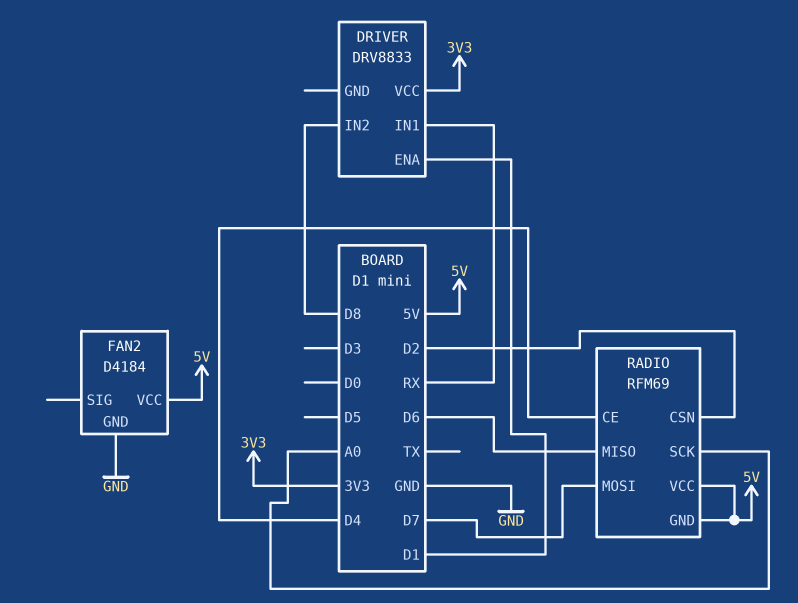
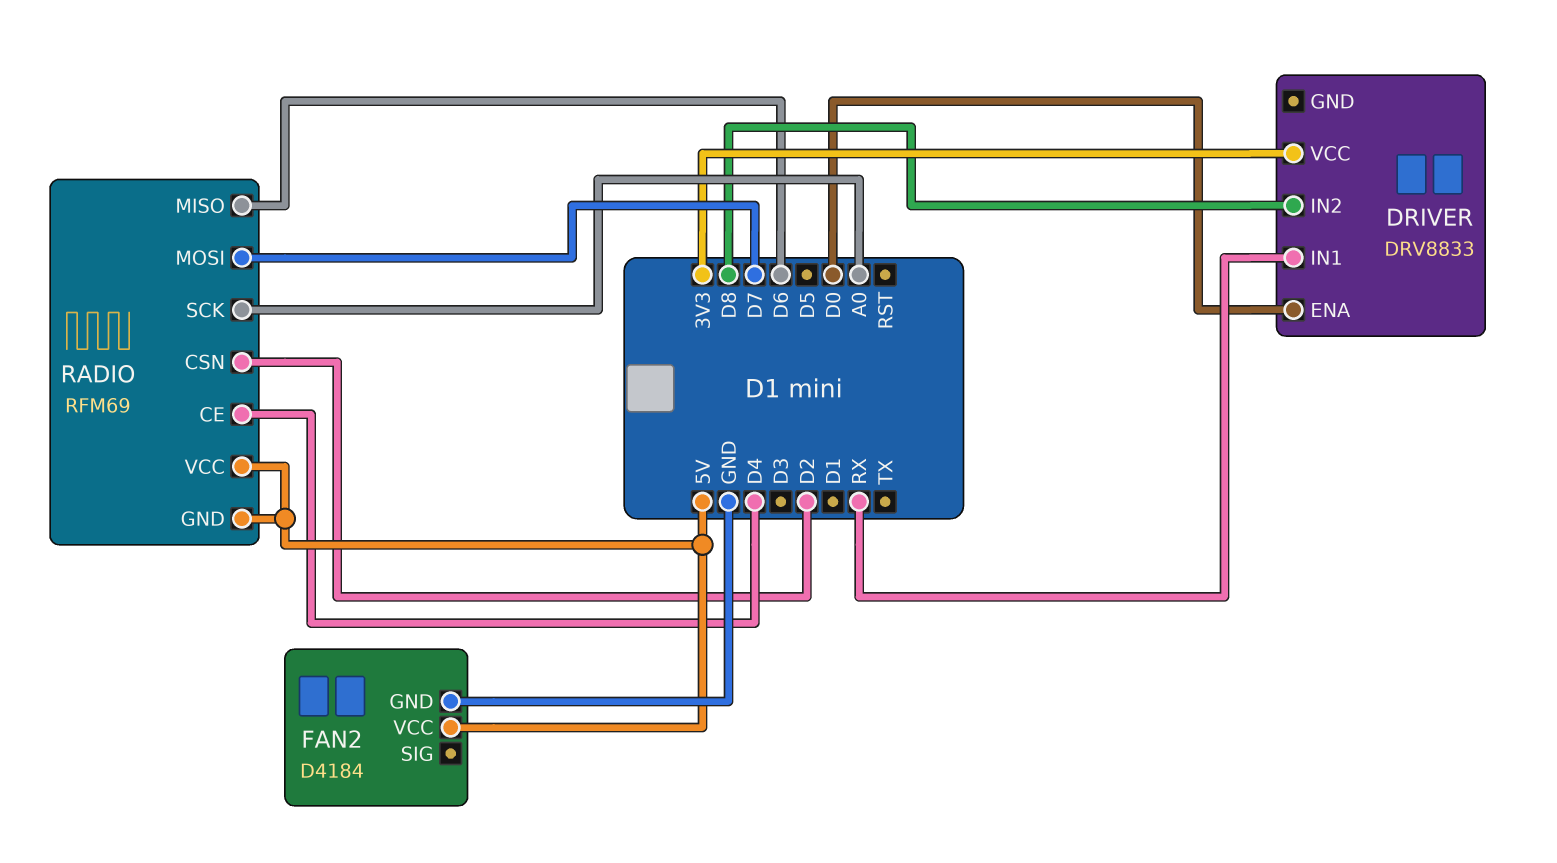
DRIVER pin ENA: D1 -> D0

